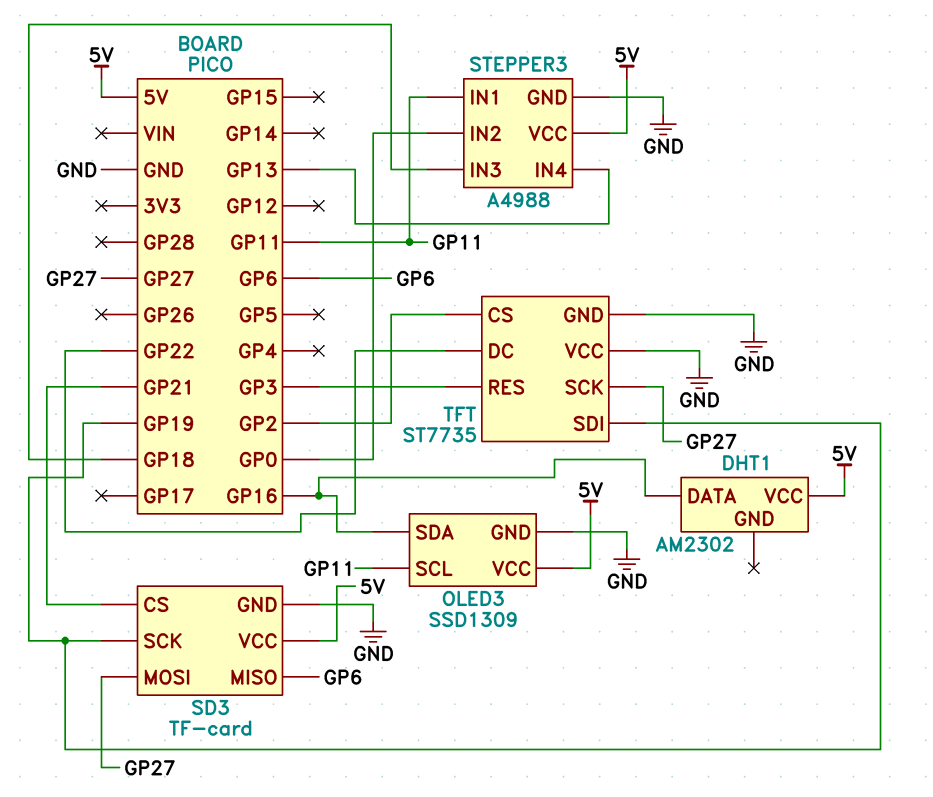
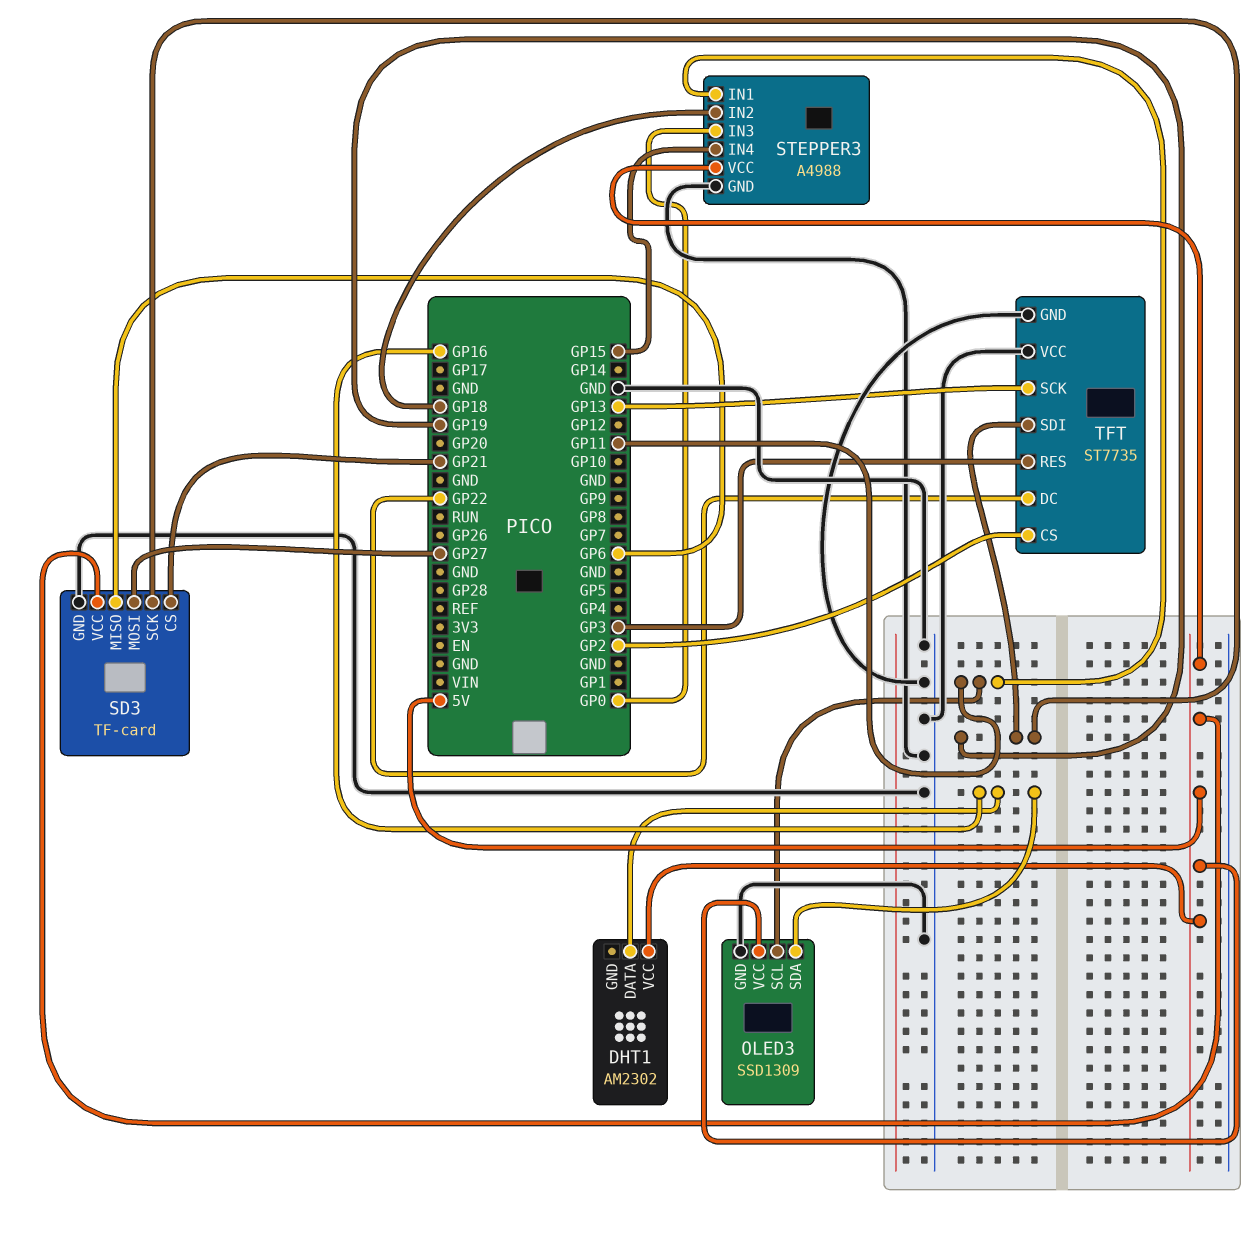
STEPPER3 pin IN2: GP0 -> GP18
STEPPER3 pin IN3: GP18 -> GP0
STEPPER3 pin IN4: GP13 -> GP15
TFT pin SCK: GP27 -> GP13

